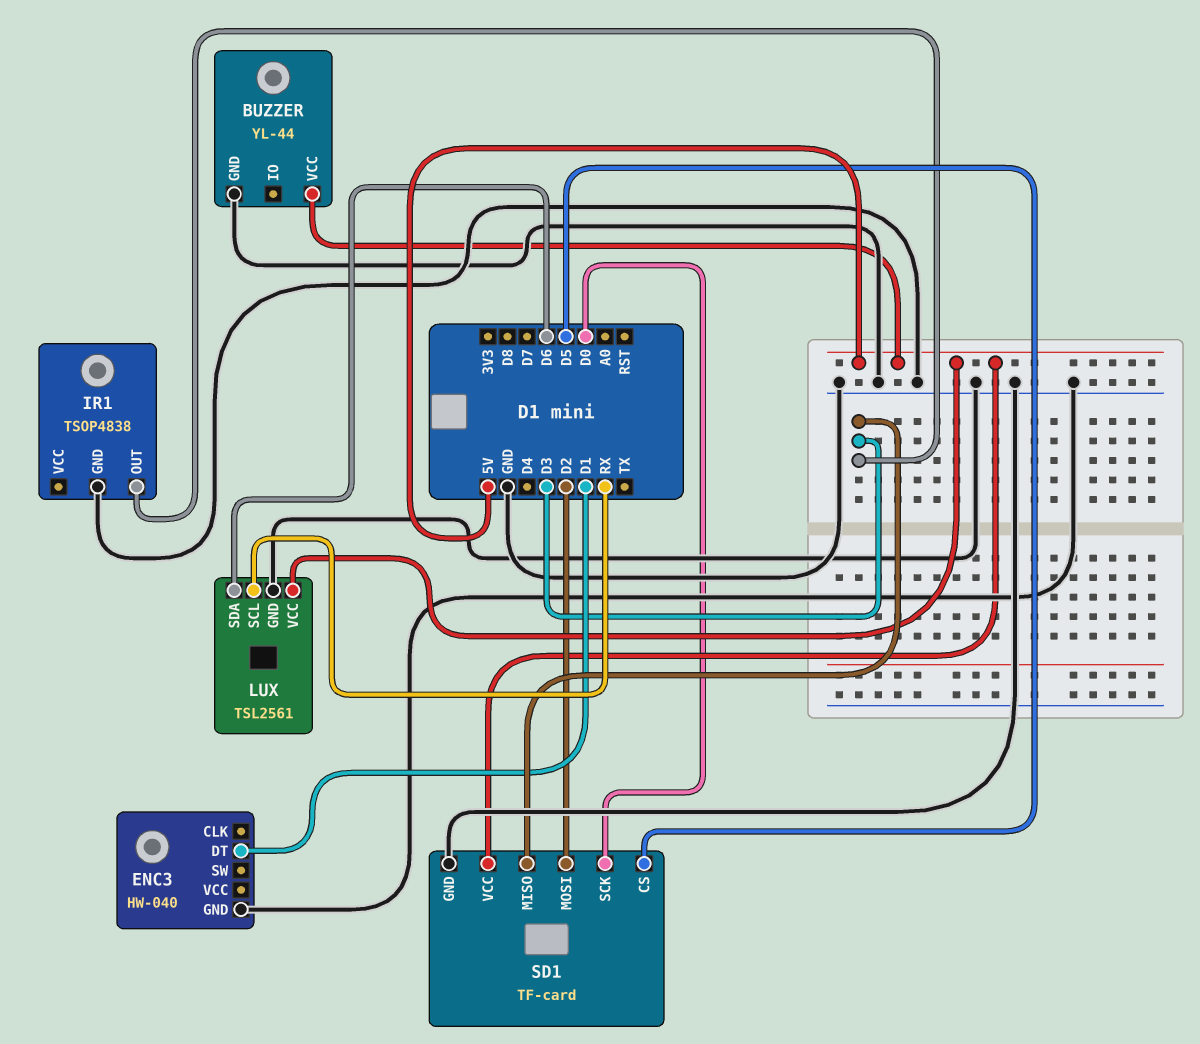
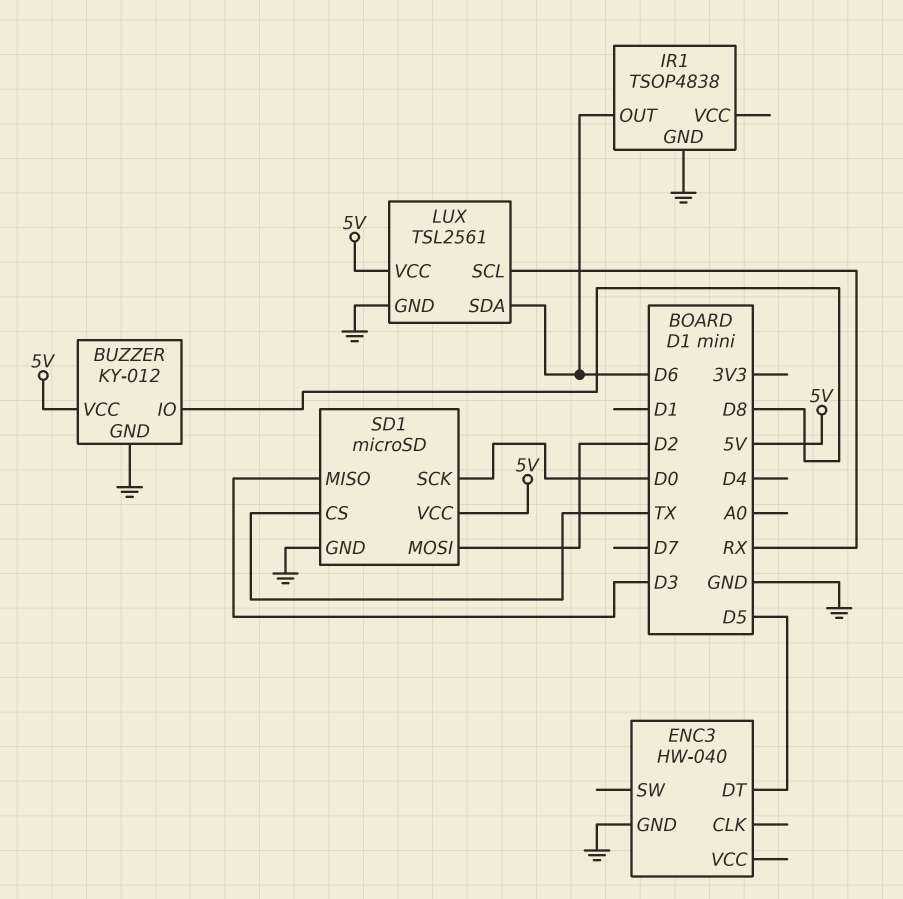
BUZZER: YL-44 -> KY-012
BUZZER pin IO: none -> D8
ENC3 pin DT: D1 -> D5
IR1 pin OUT: D3 -> D6
SD1: TF-card -> microSD
SD1 pin CS: D5 -> TX

